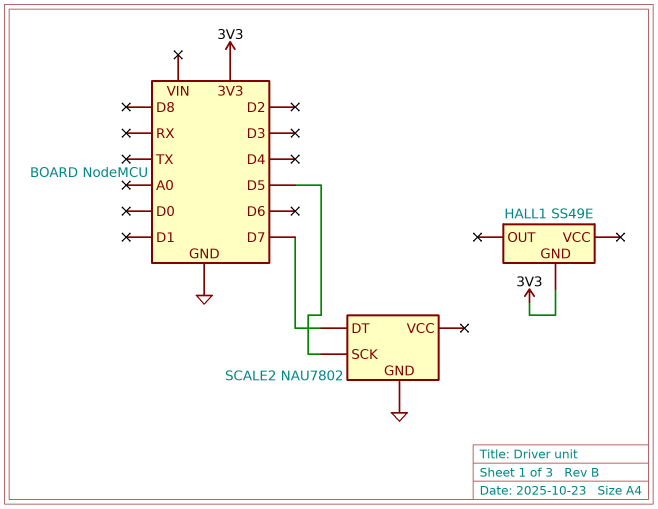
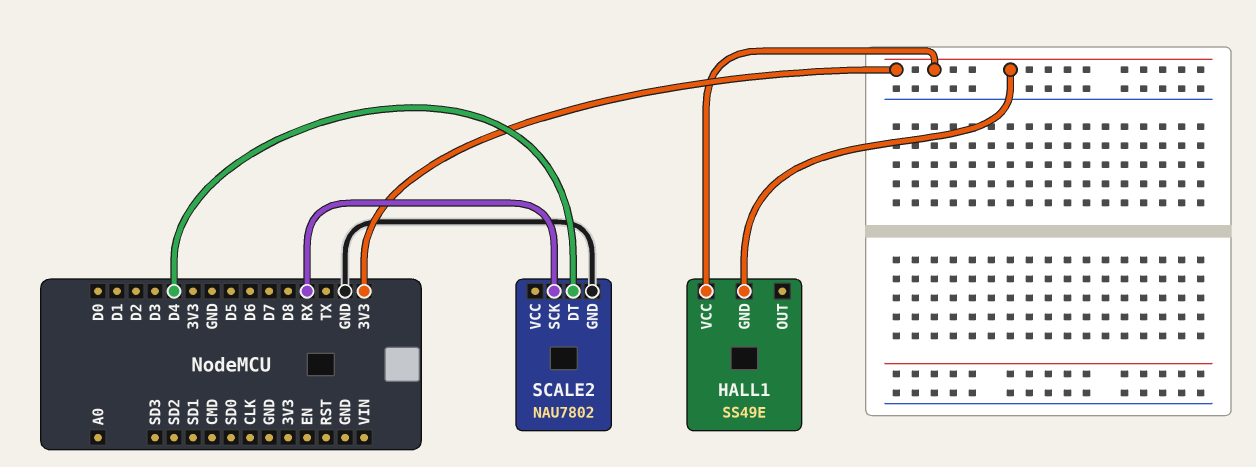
HALL1 pin VCC: none -> 3V3
SCALE2 pin DT: D7 -> D4
SCALE2 pin SCK: D5 -> RX

